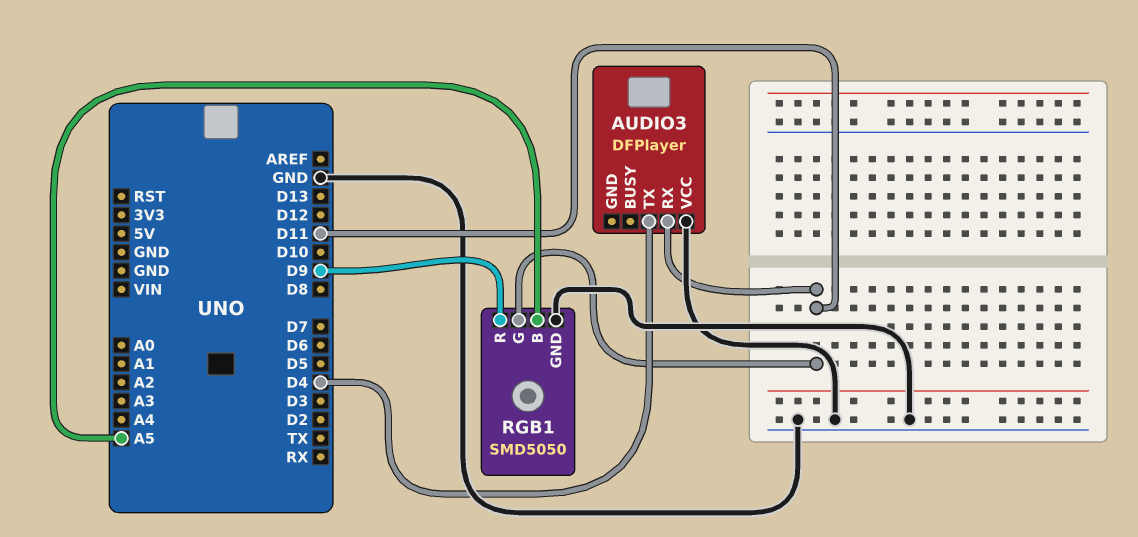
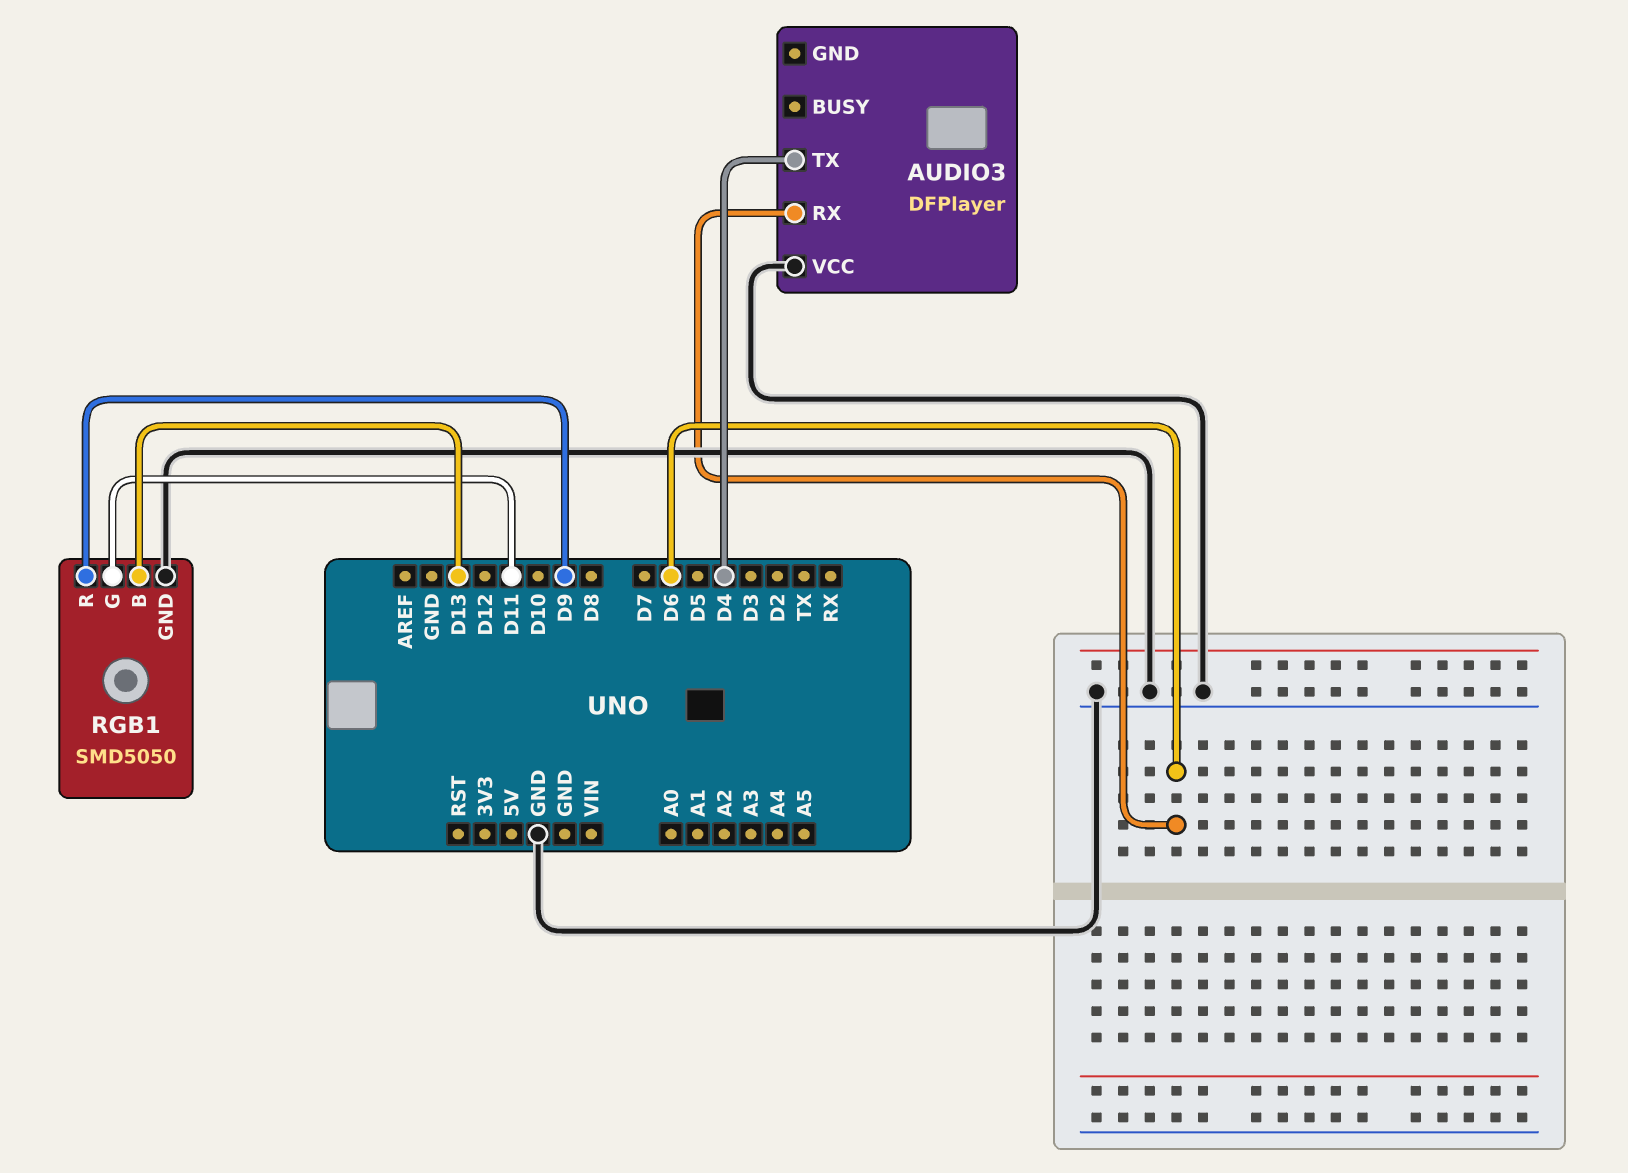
AUDIO3 pin RX: D11 -> D6
RGB1 pin B: A5 -> D13

